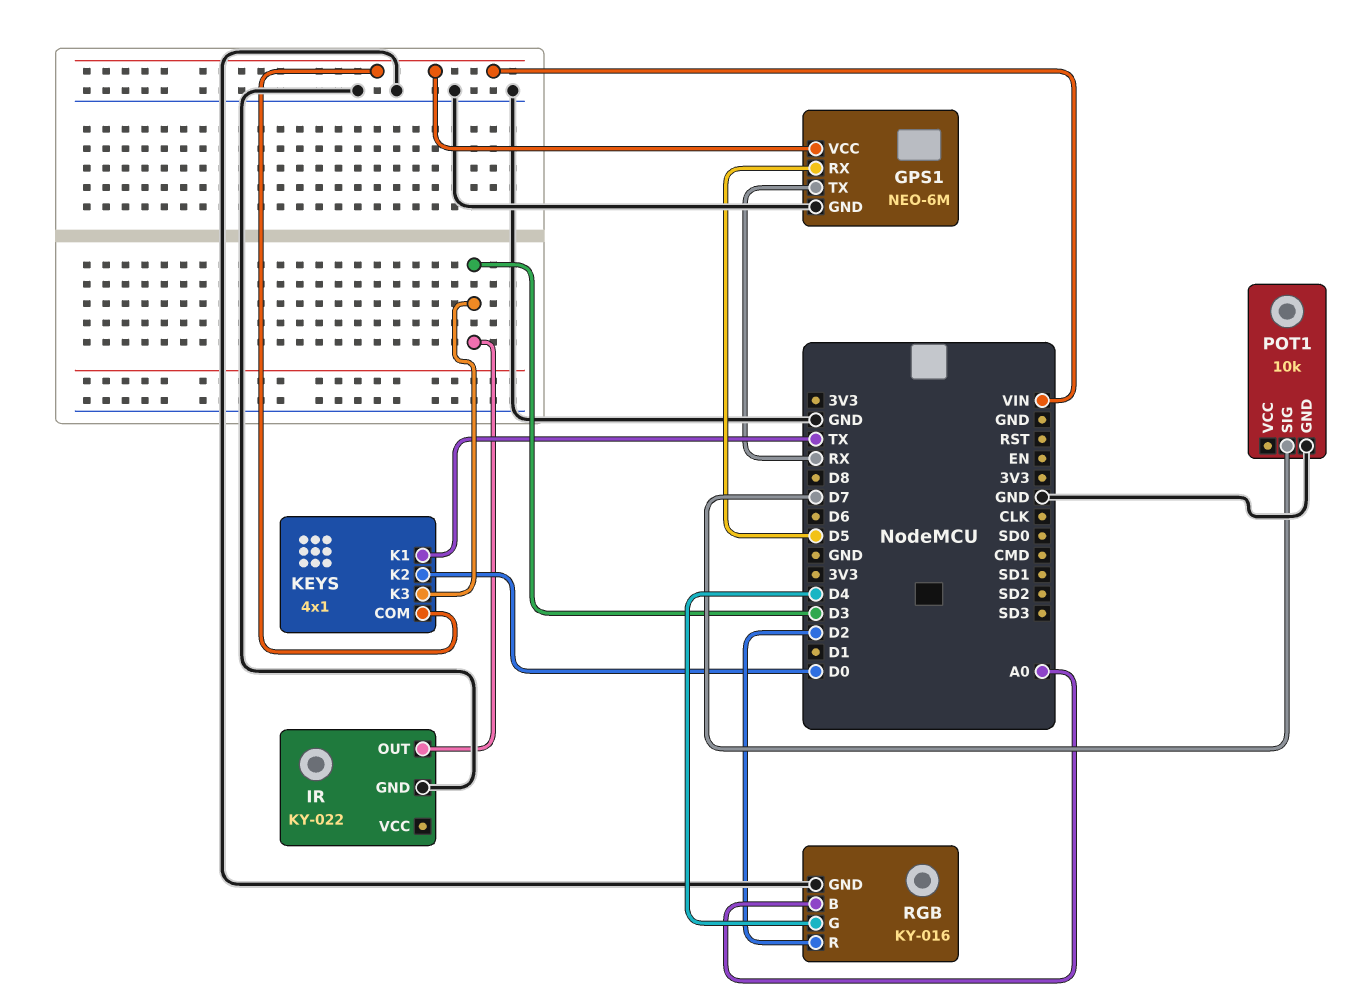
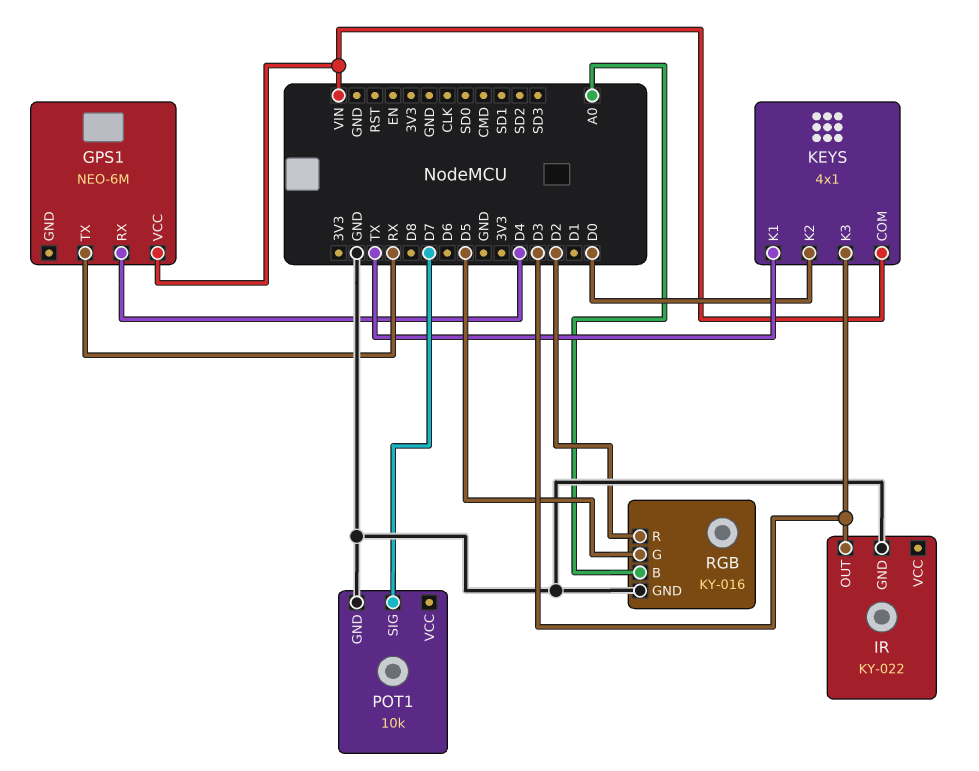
GPS1 pin GND: GND -> none
GPS1 pin RX: D5 -> D4
RGB pin G: D4 -> D5

